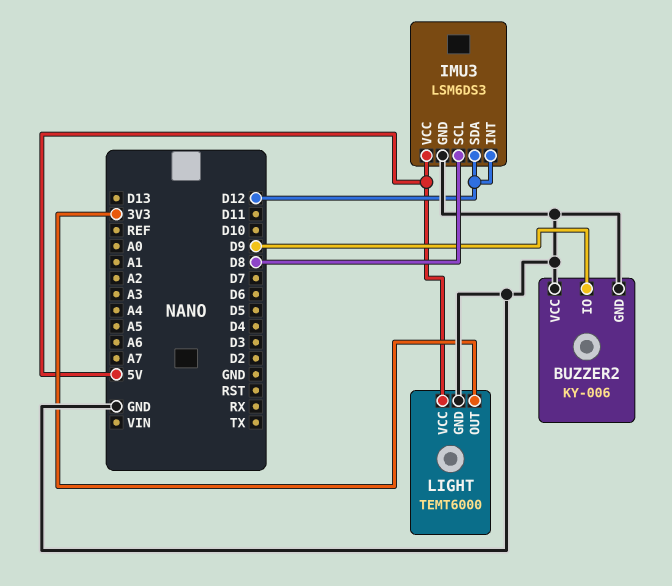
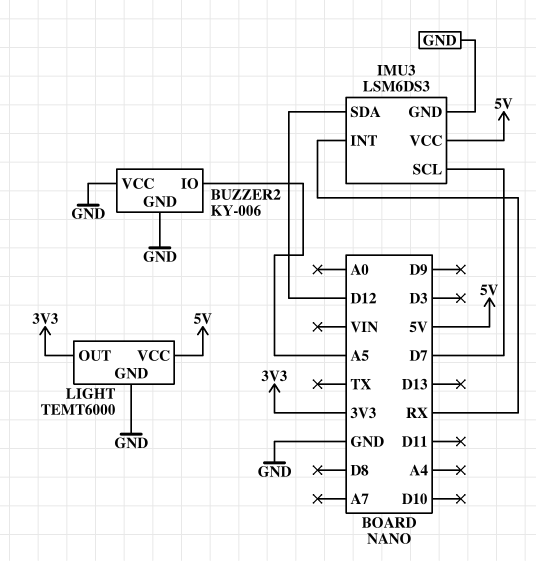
BUZZER2 pin IO: D9 -> A5
IMU3 pin INT: D12 -> RX
IMU3 pin SCL: D8 -> D7

